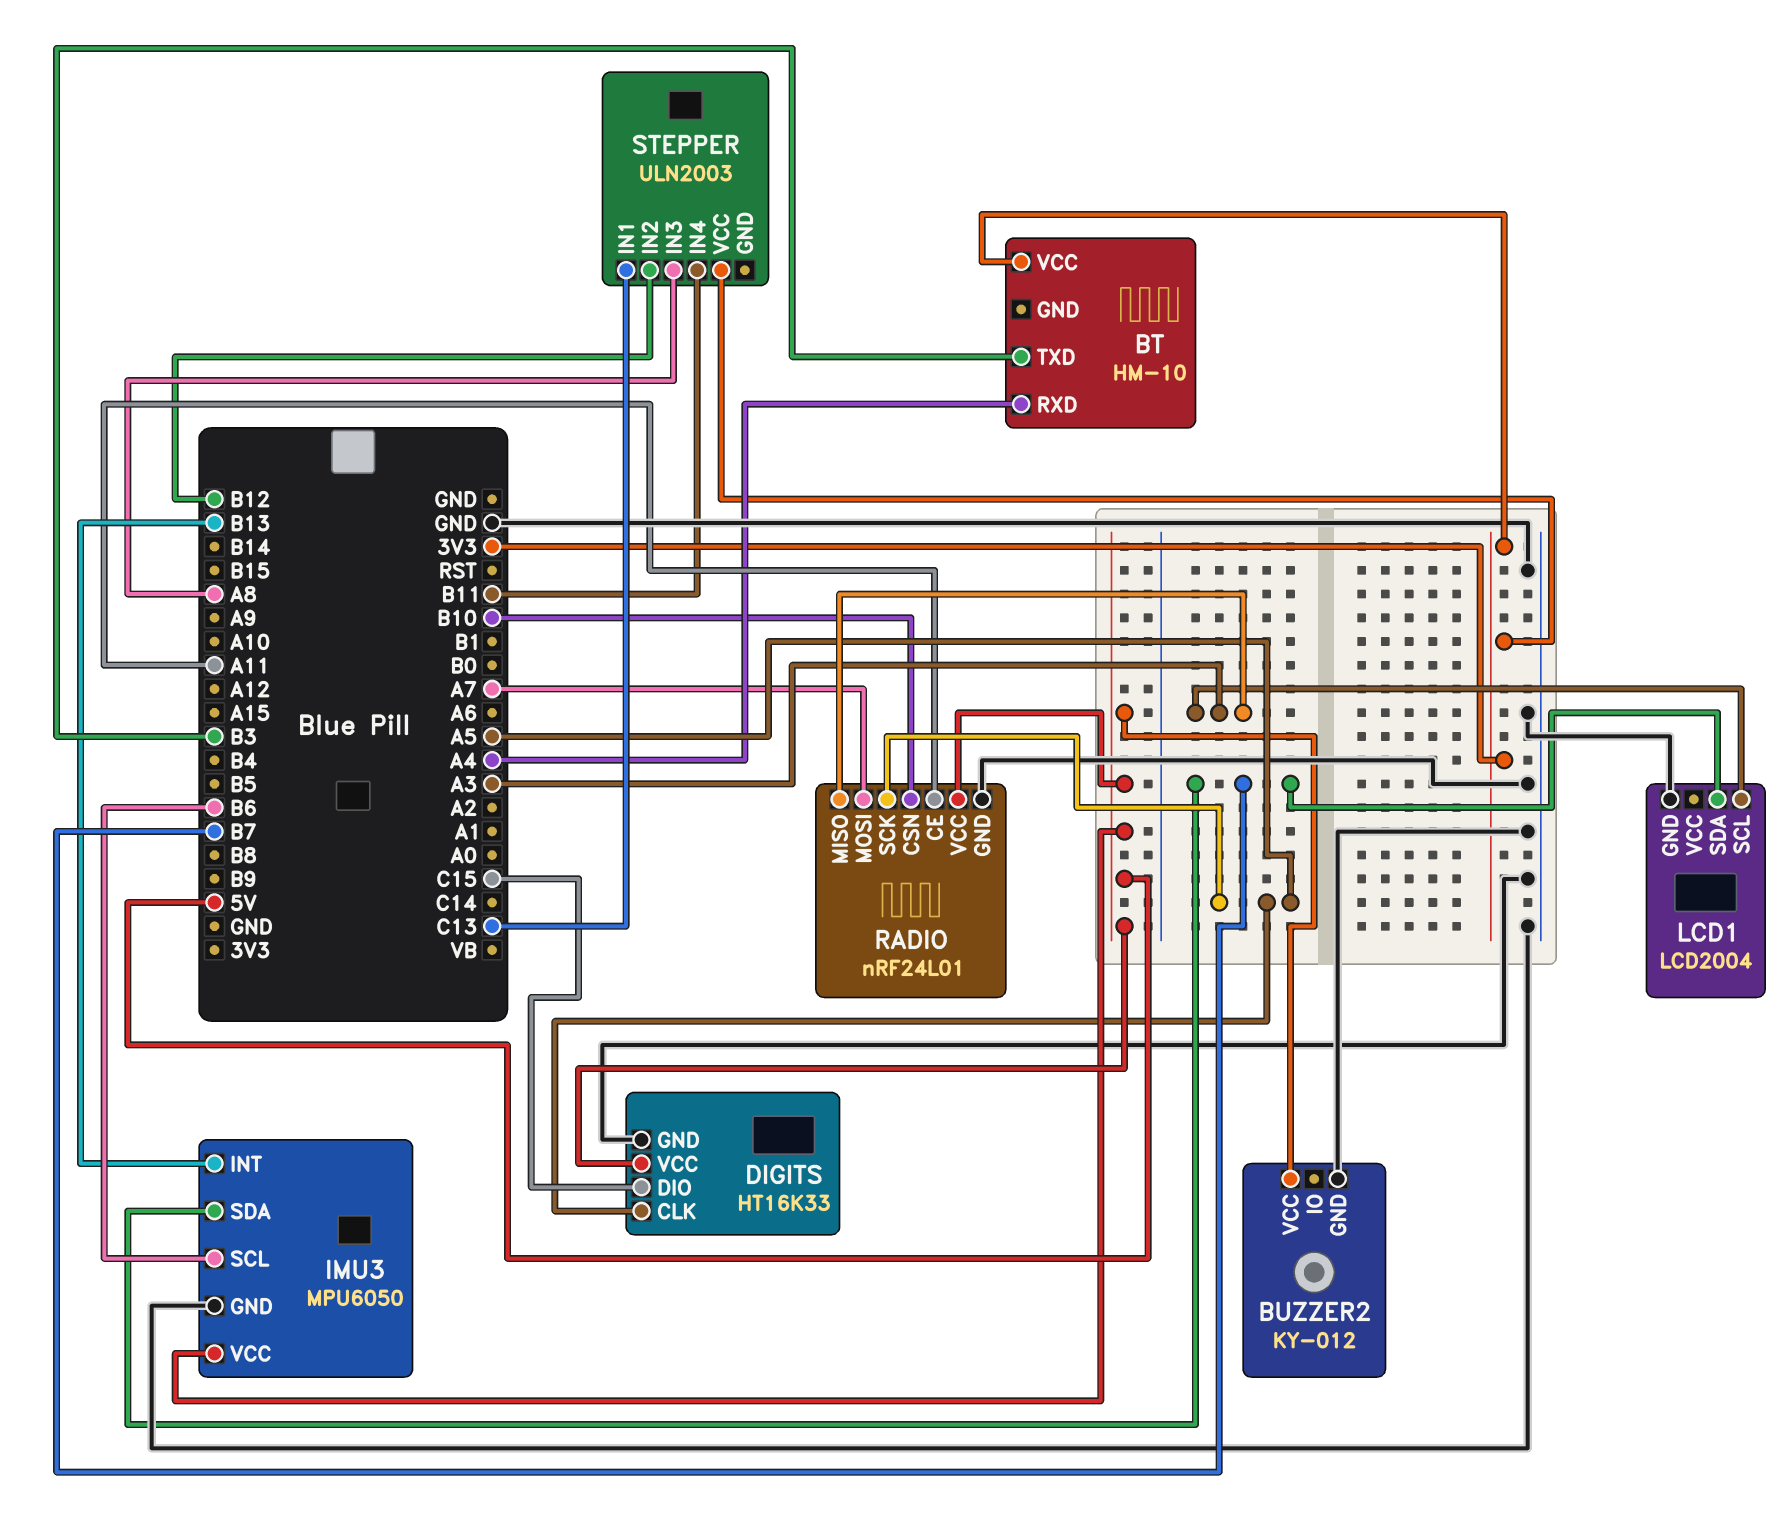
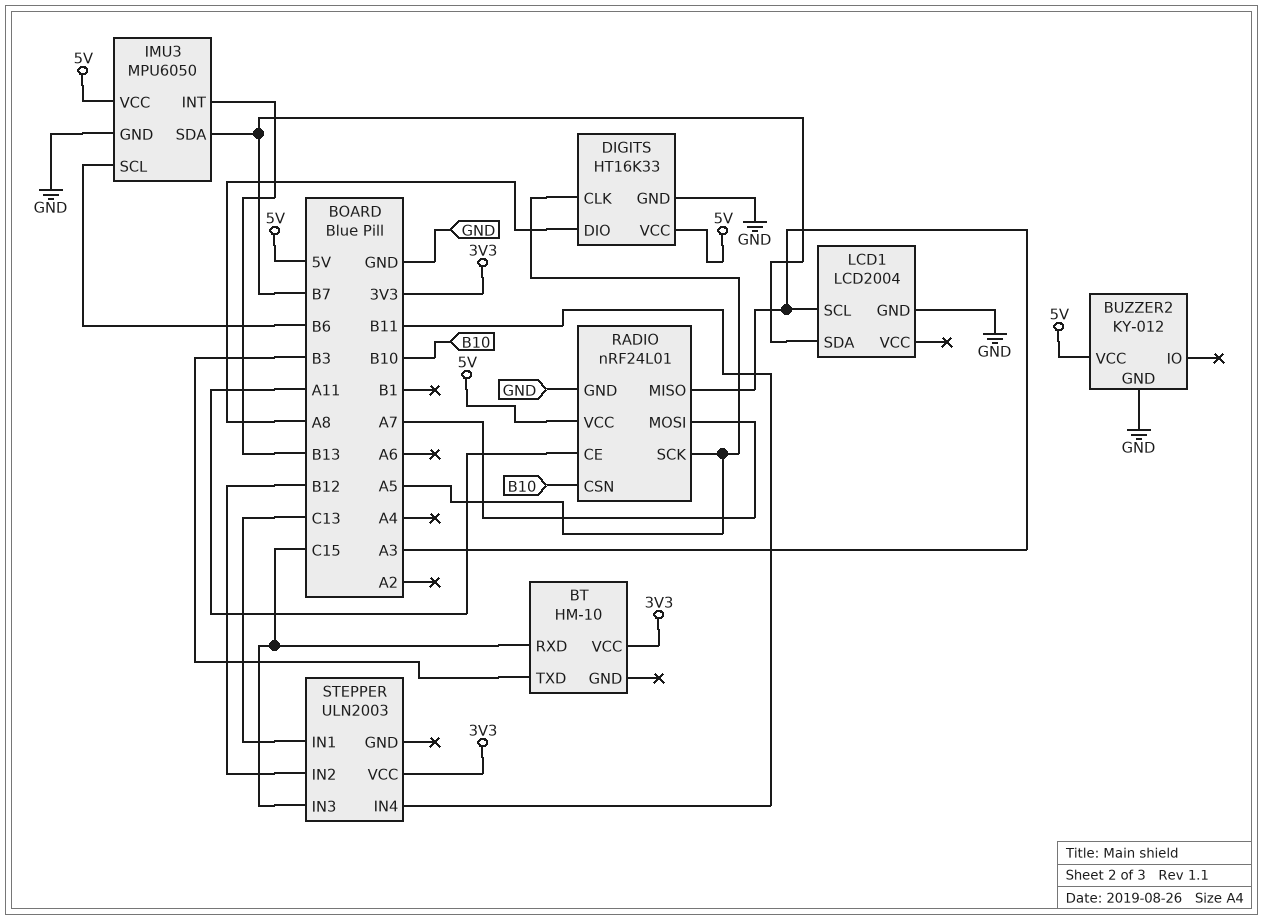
BT pin RXD: A4 -> C15
DIGITS pin DIO: C15 -> A8
STEPPER pin IN3: A8 -> C15

